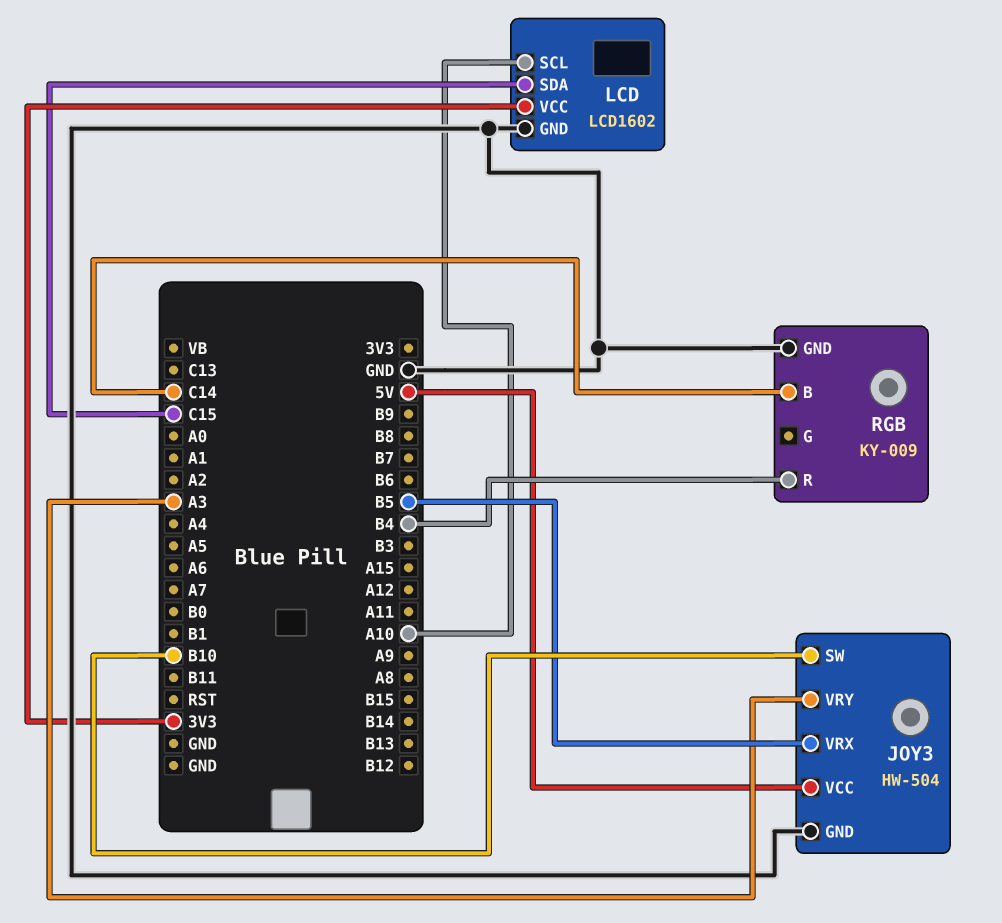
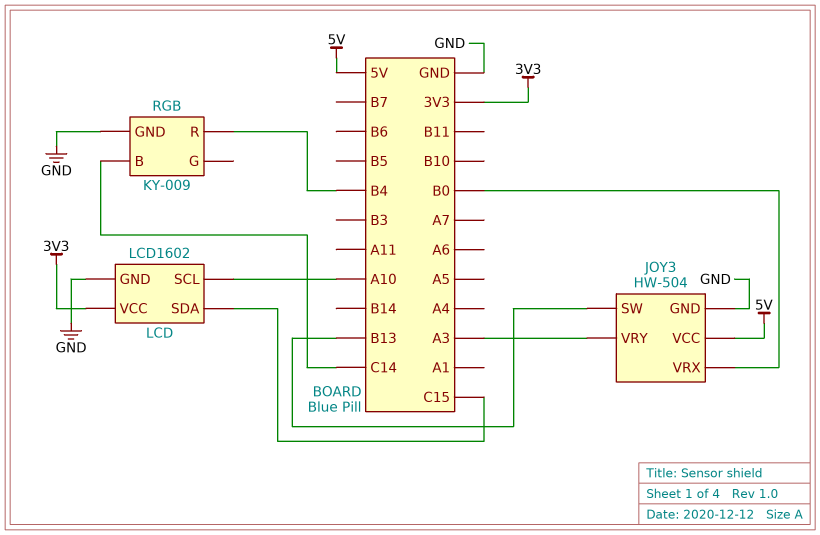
JOY3 pin SW: B10 -> B13
JOY3 pin VRX: B5 -> B0

